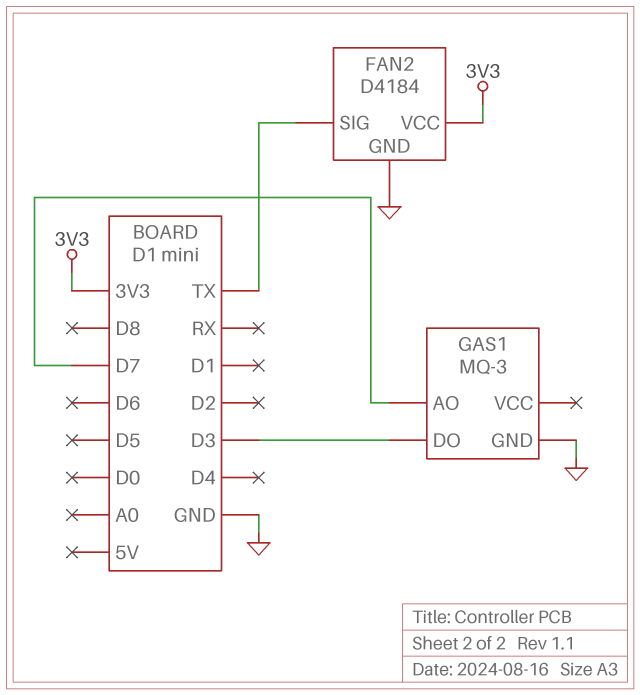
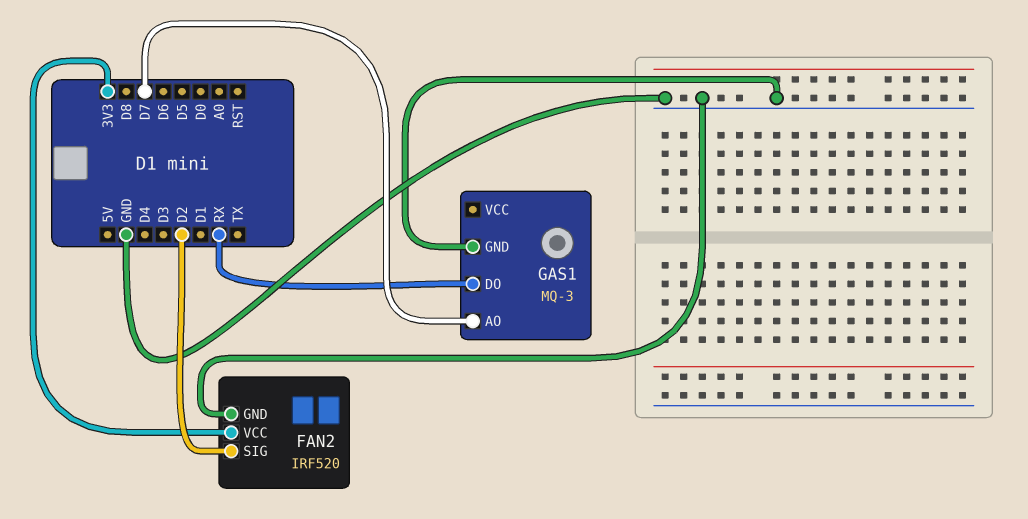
FAN2: D4184 -> IRF520
FAN2 pin SIG: TX -> D2
GAS1 pin DO: D3 -> RX

